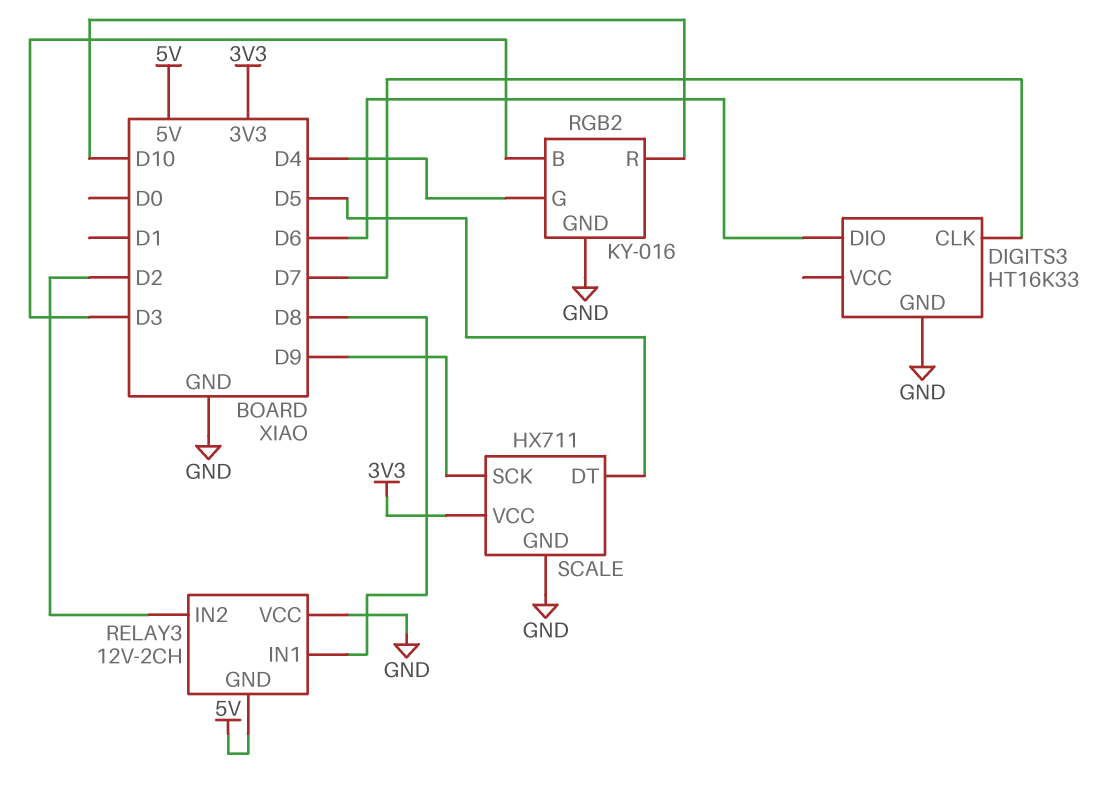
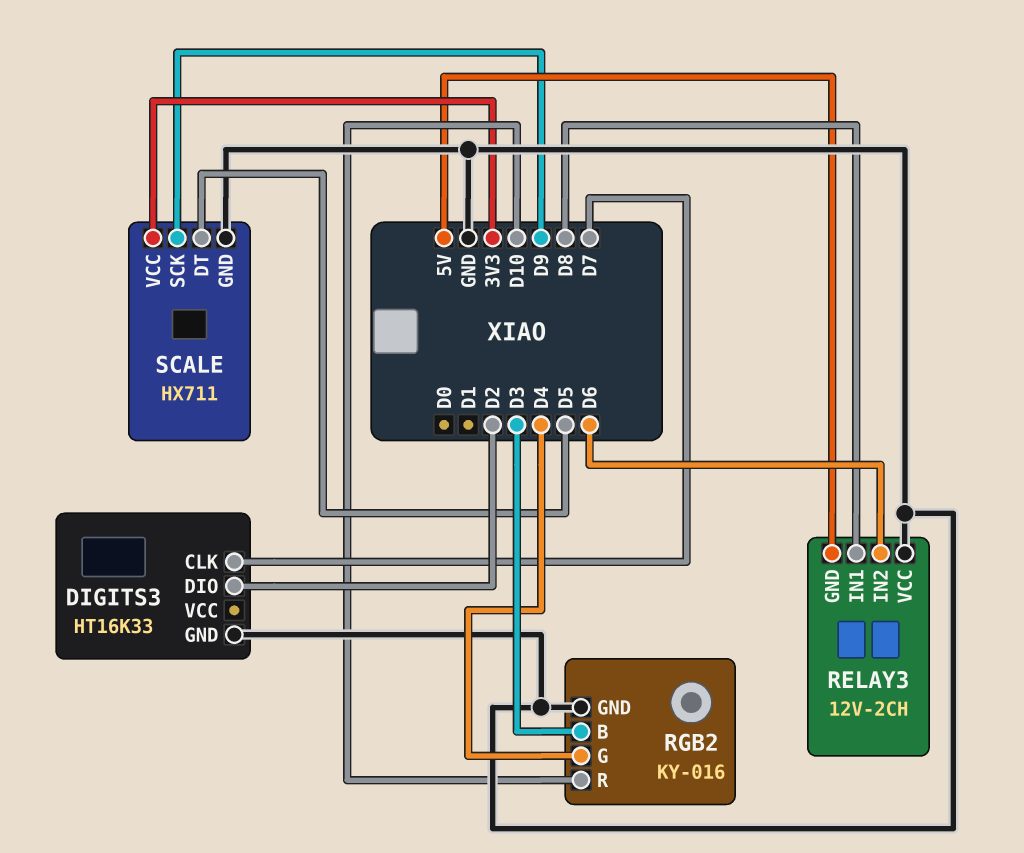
DIGITS3 pin DIO: D6 -> D2
RELAY3 pin IN2: D2 -> D6

